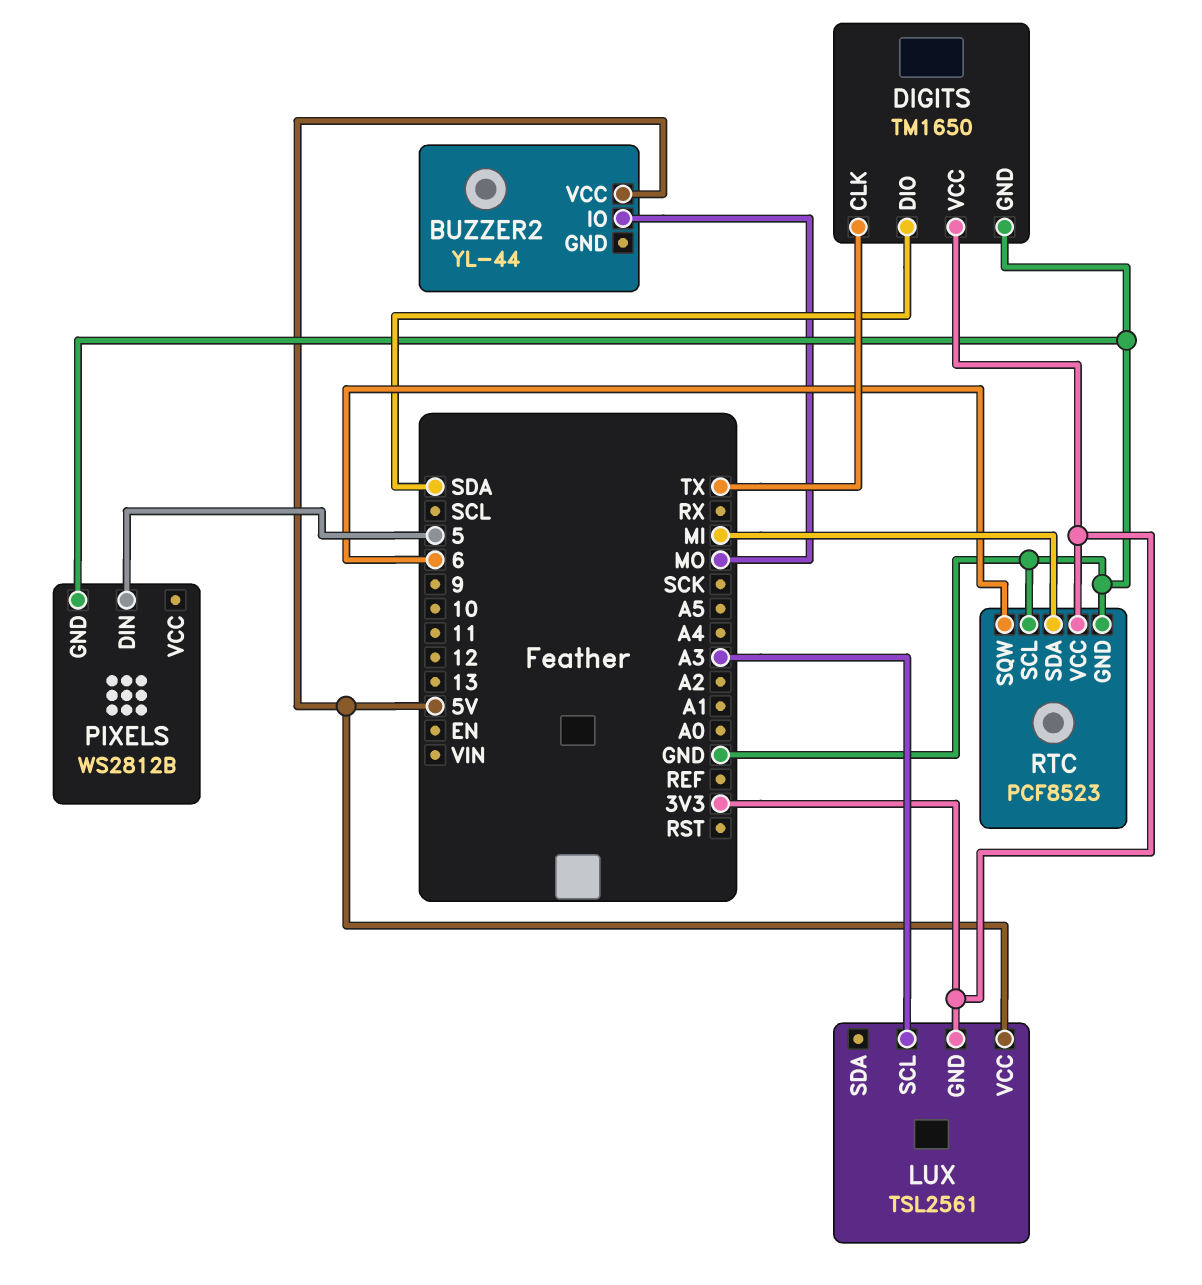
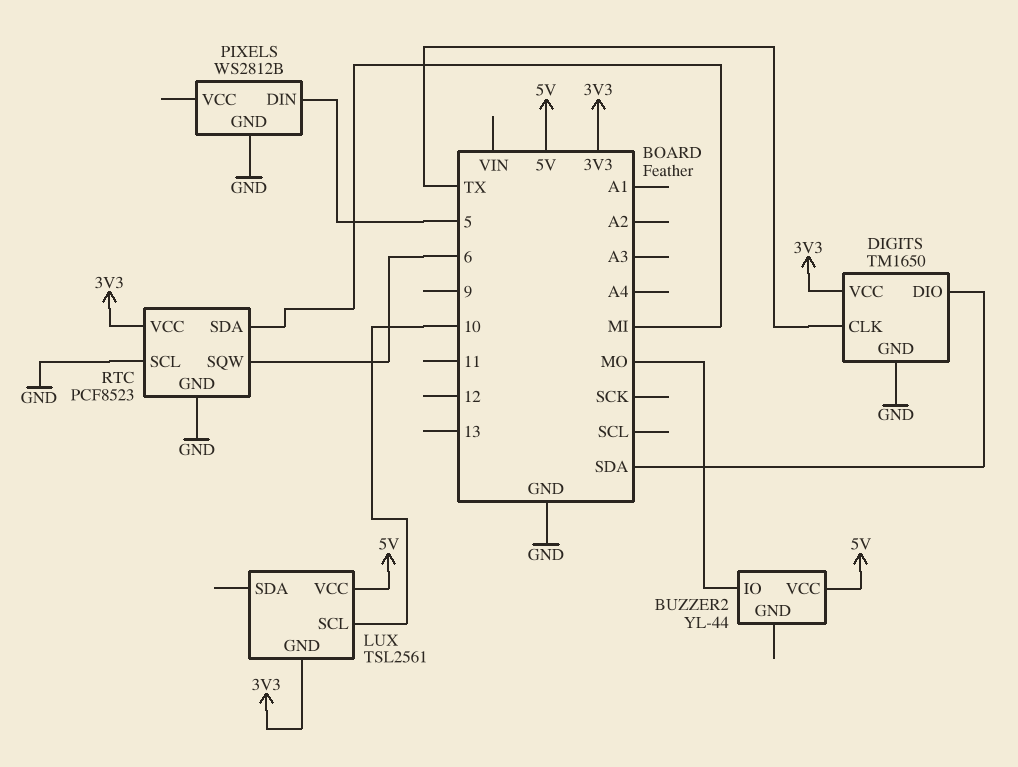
LUX pin SCL: A3 -> 10

